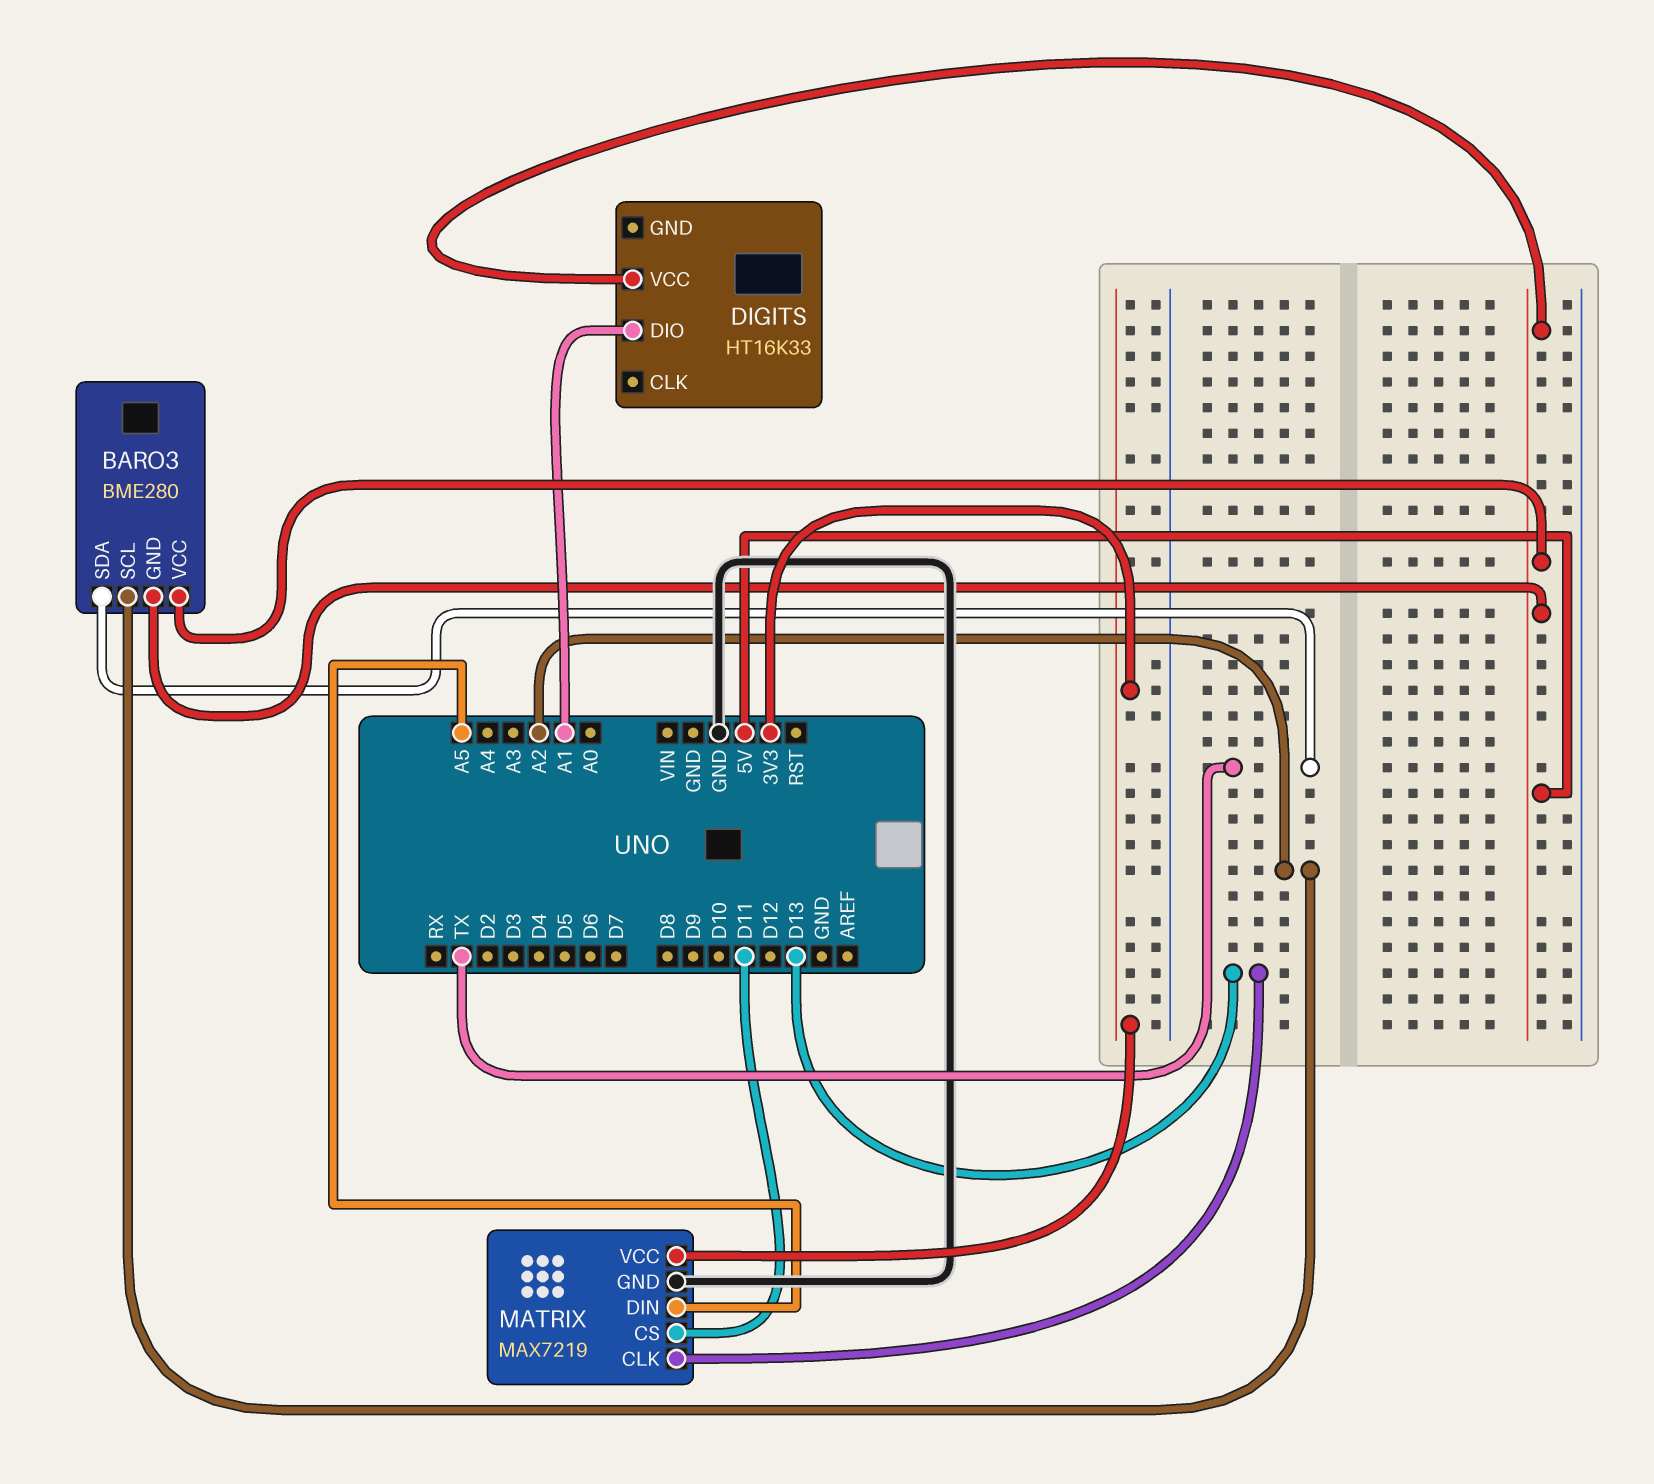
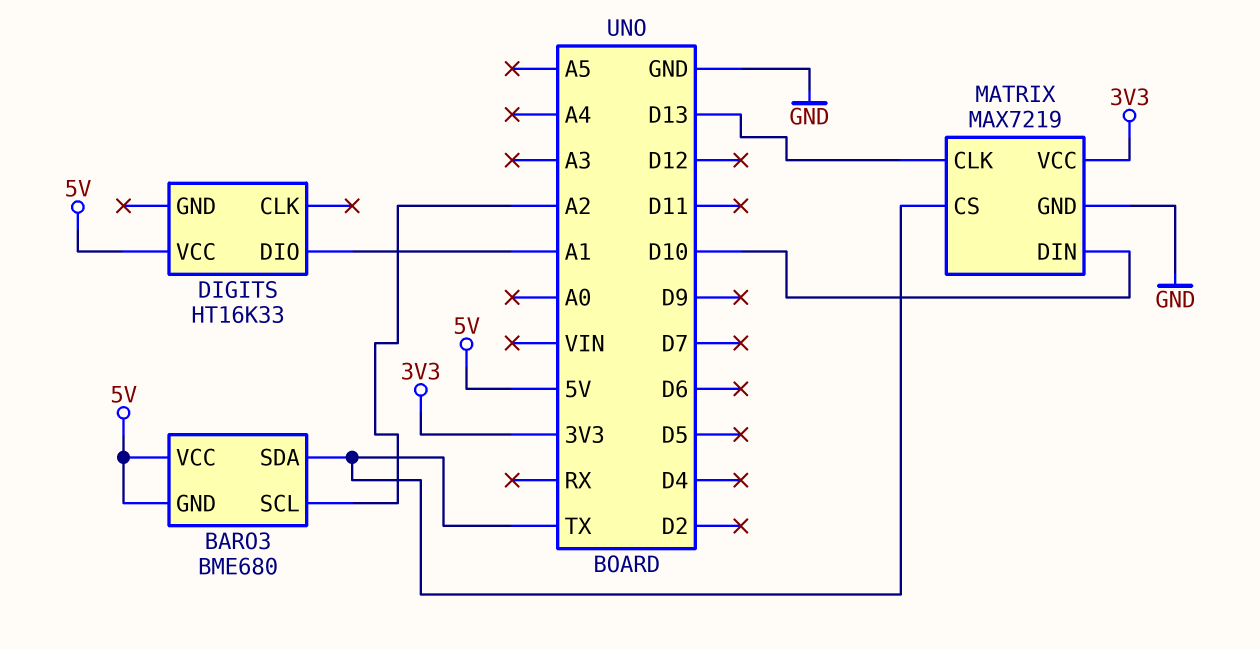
BARO3: BME280 -> BME680
MATRIX pin CS: D11 -> TX
MATRIX pin DIN: A5 -> D10

